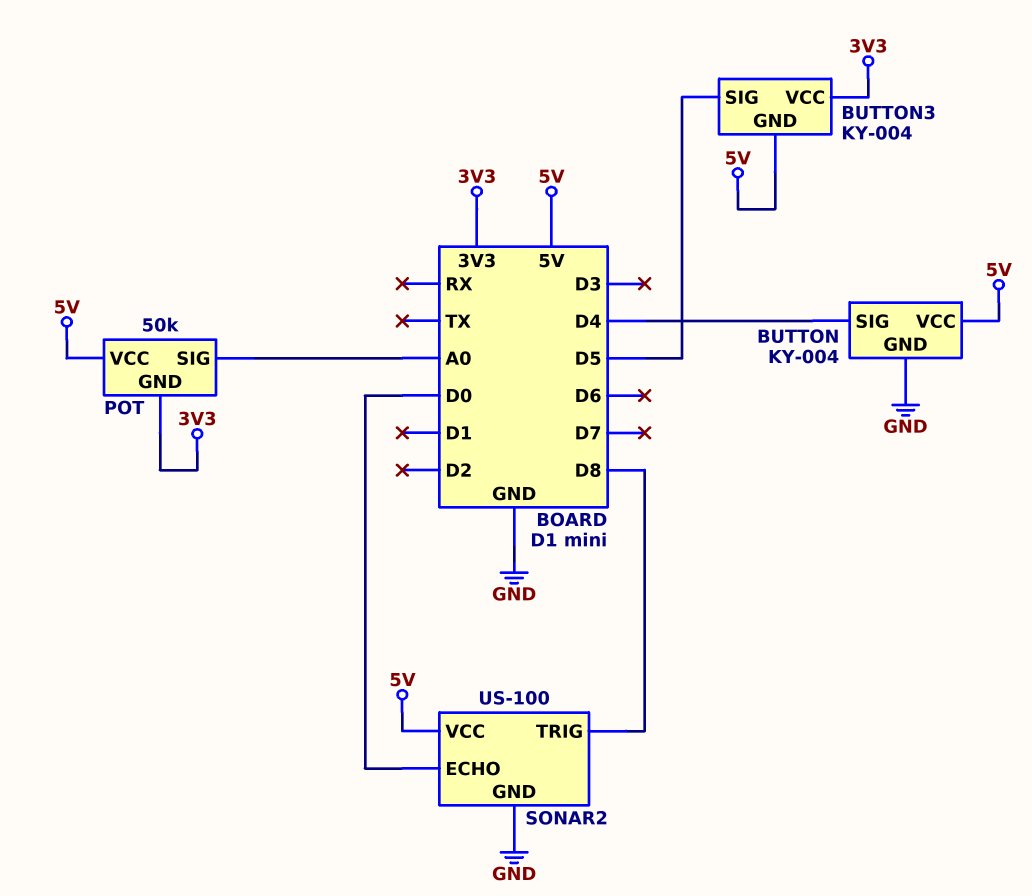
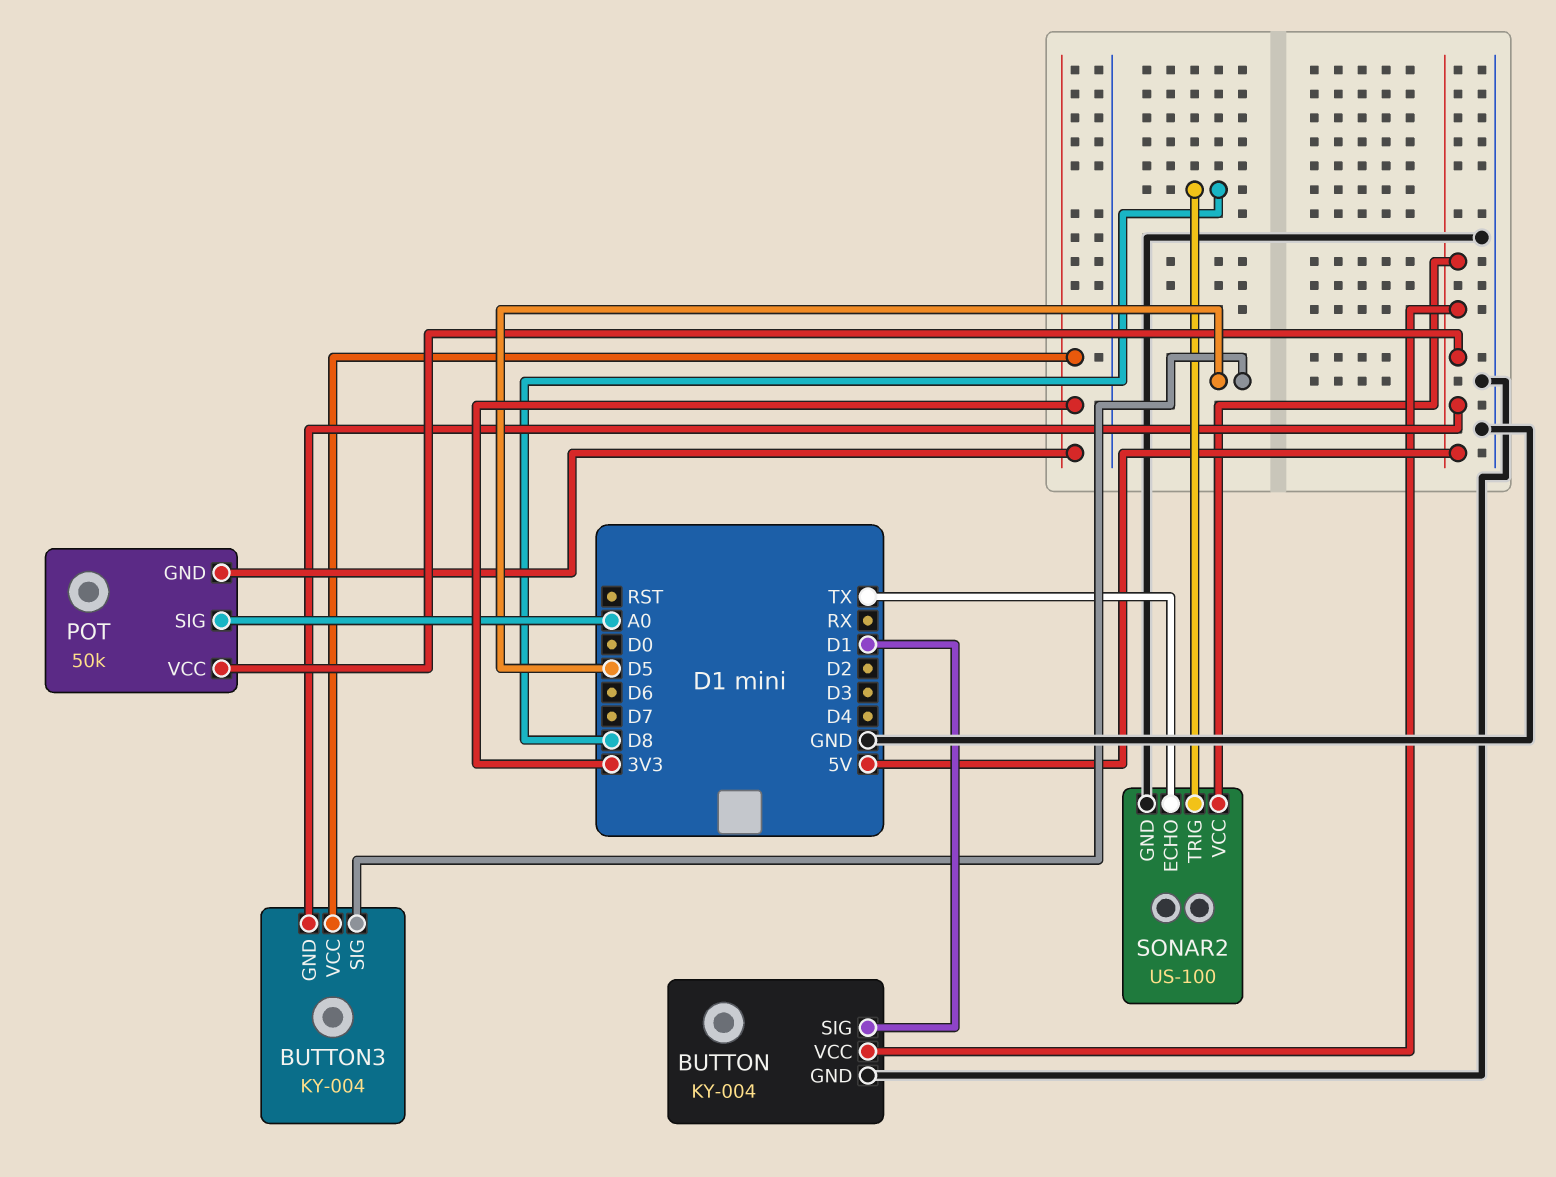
BUTTON pin SIG: D4 -> D1
SONAR2 pin ECHO: D0 -> TX

